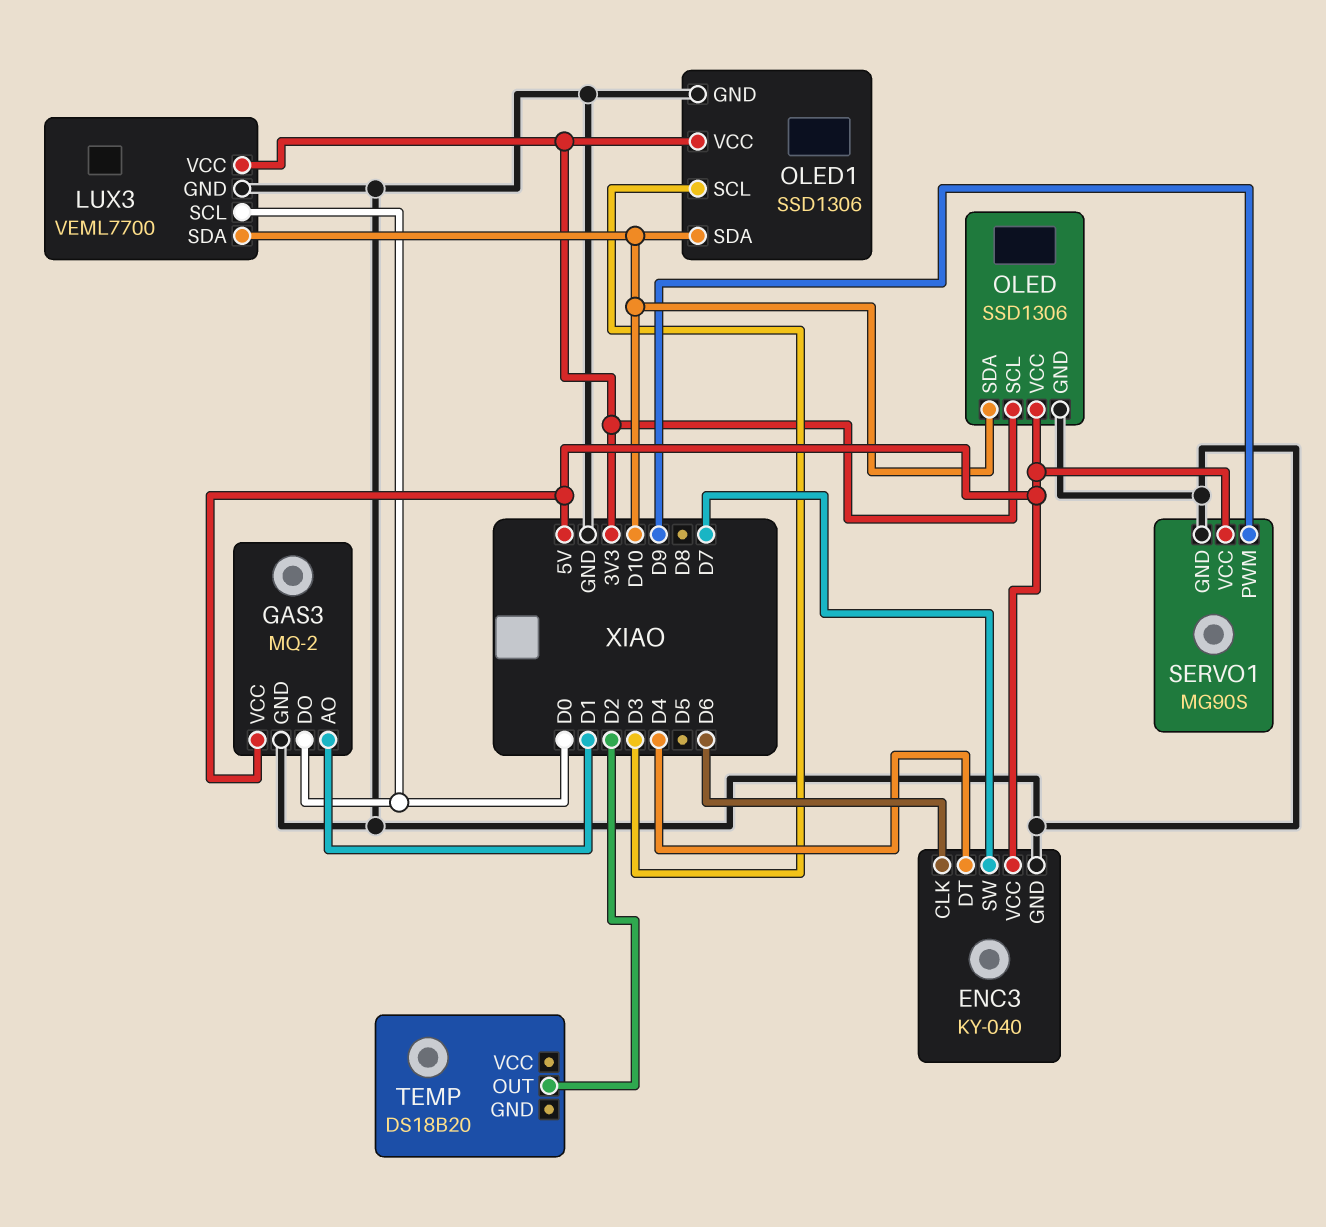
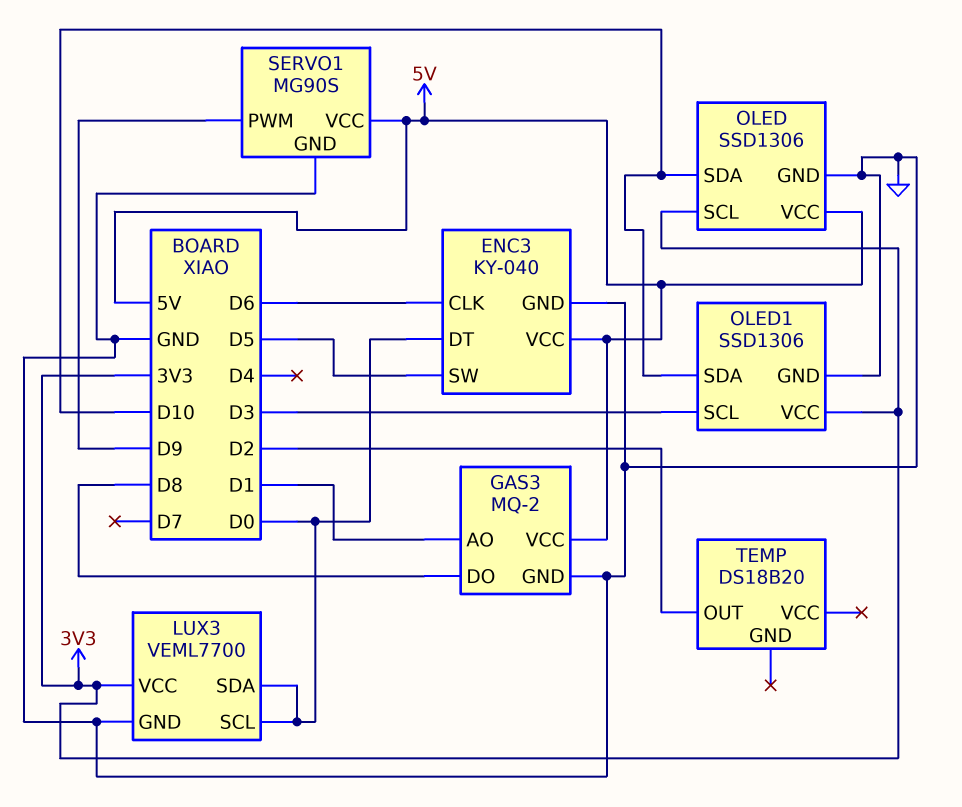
ENC3 pin DT: D4 -> D0
ENC3 pin SW: D7 -> D5
GAS3 pin DO: D0 -> D8
LUX3 pin SDA: D10 -> D0

